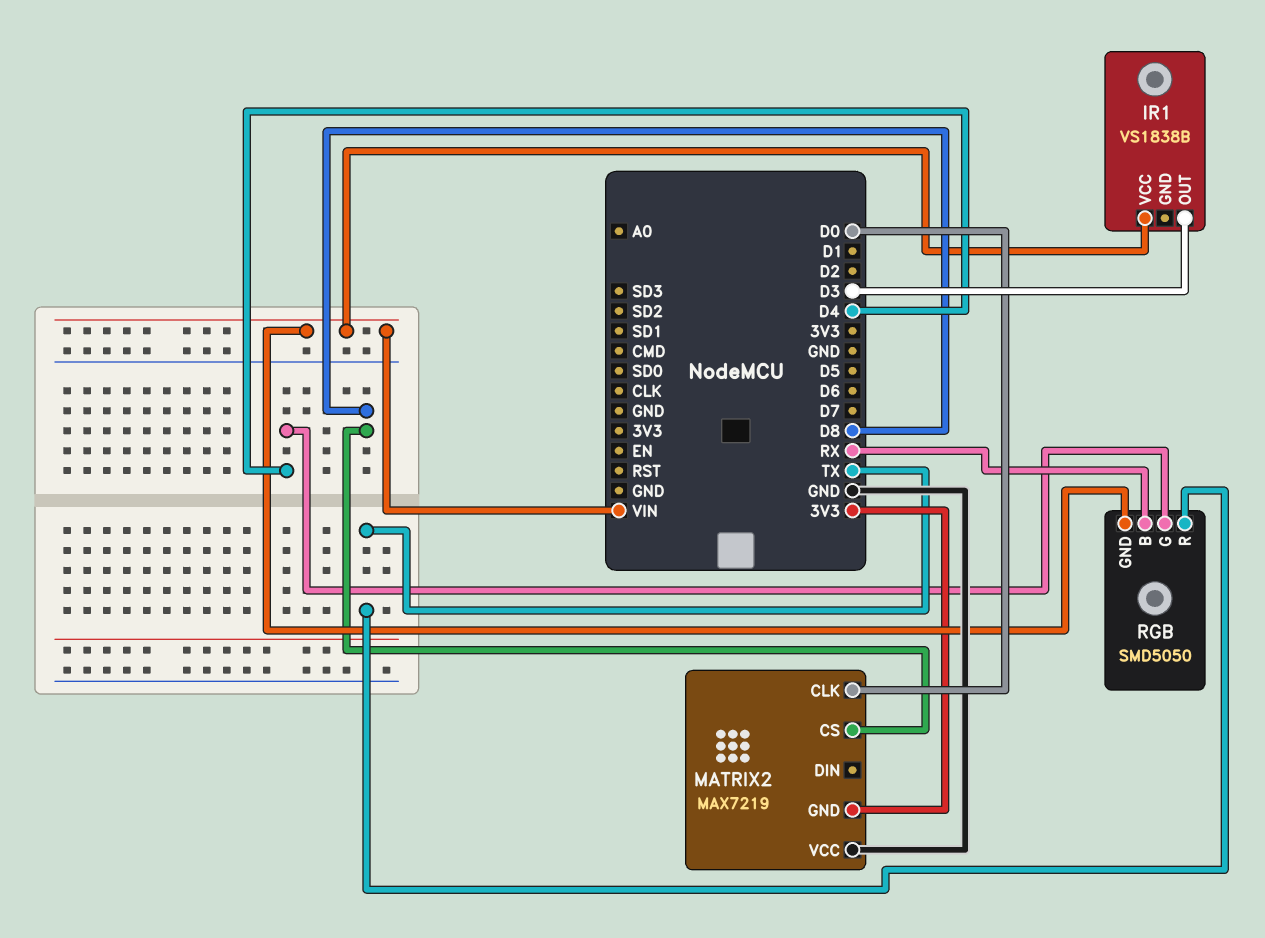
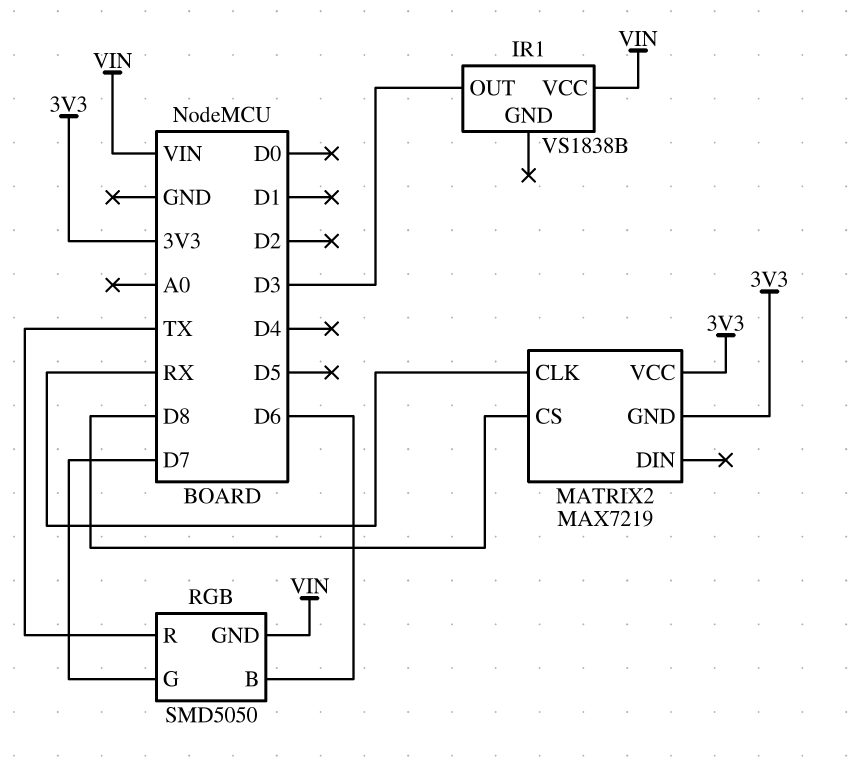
MATRIX2 pin CLK: D0 -> RX
MATRIX2 pin VCC: GND -> 3V3
RGB pin B: RX -> D6
RGB pin G: D4 -> D7

